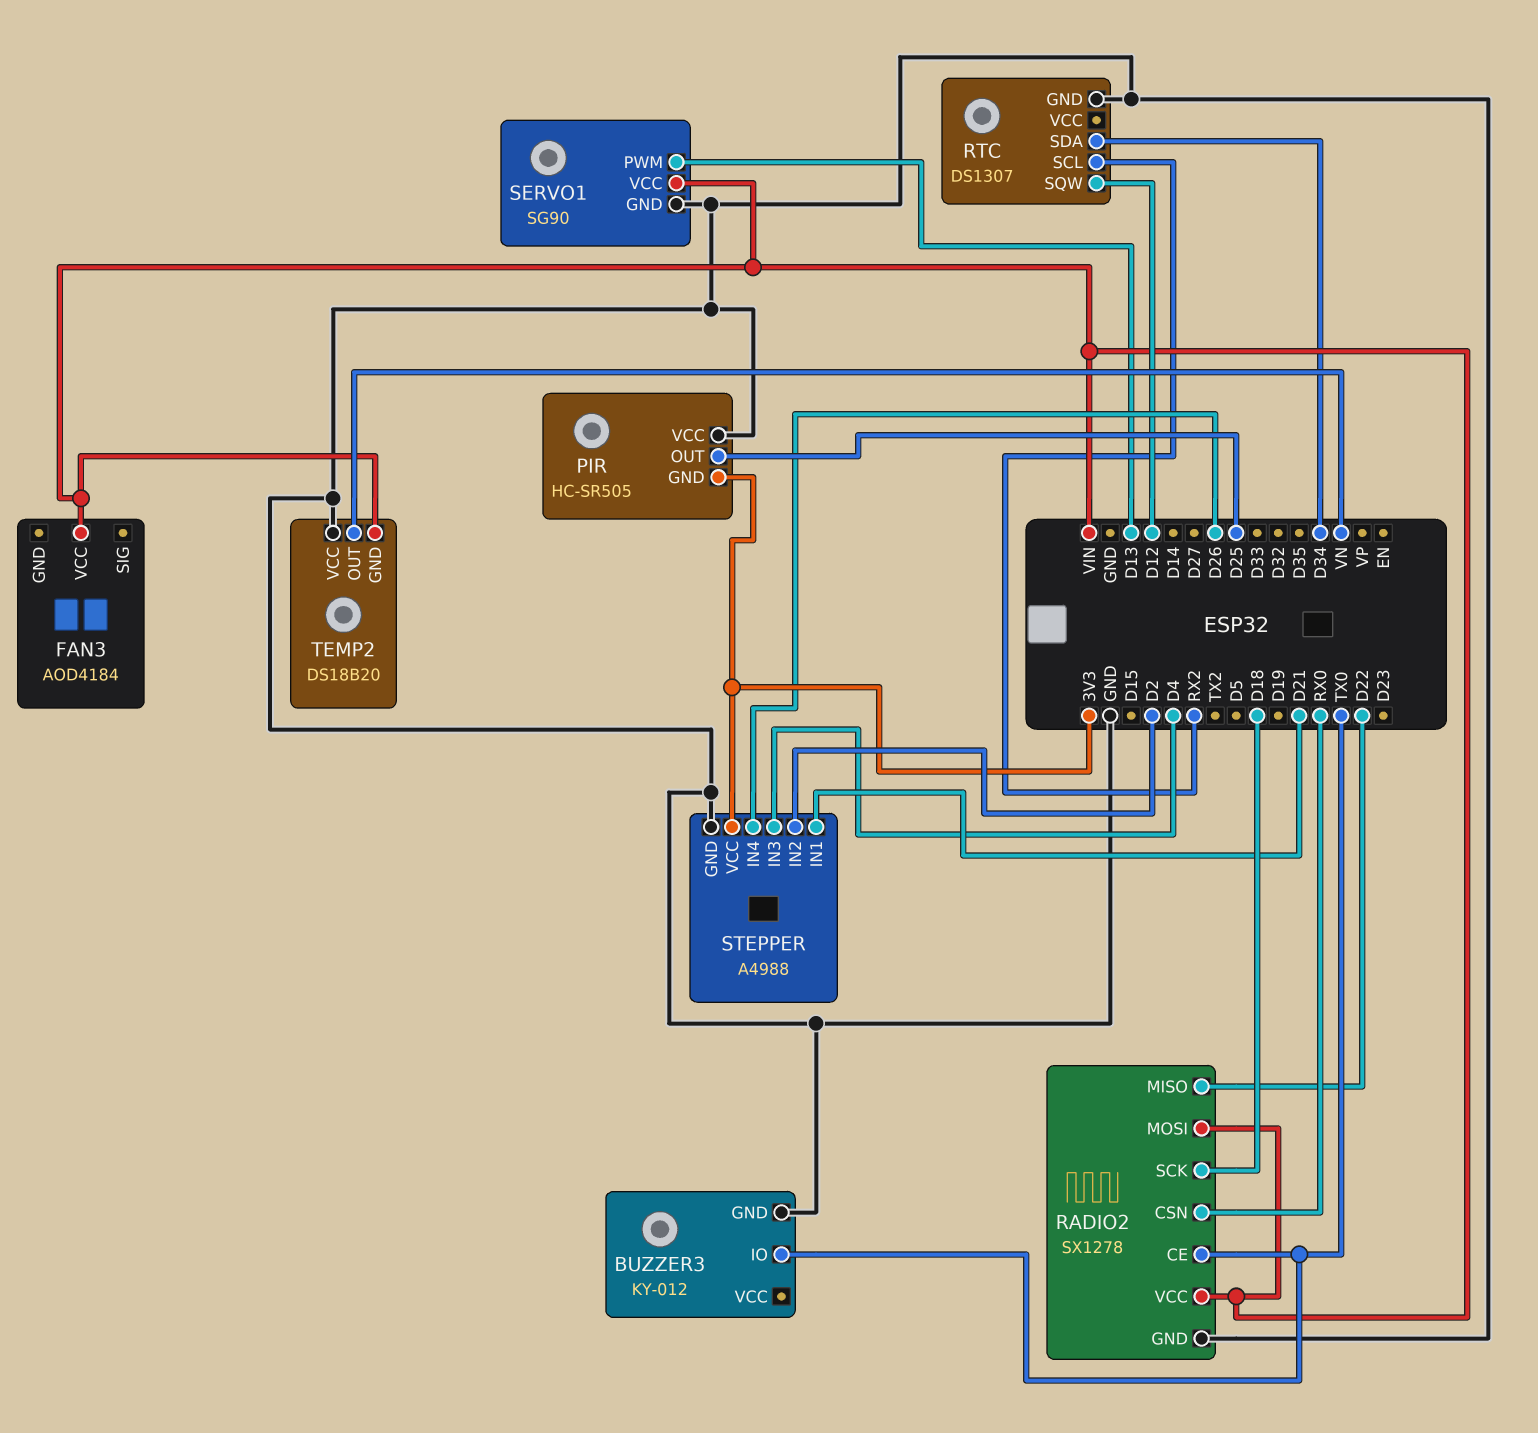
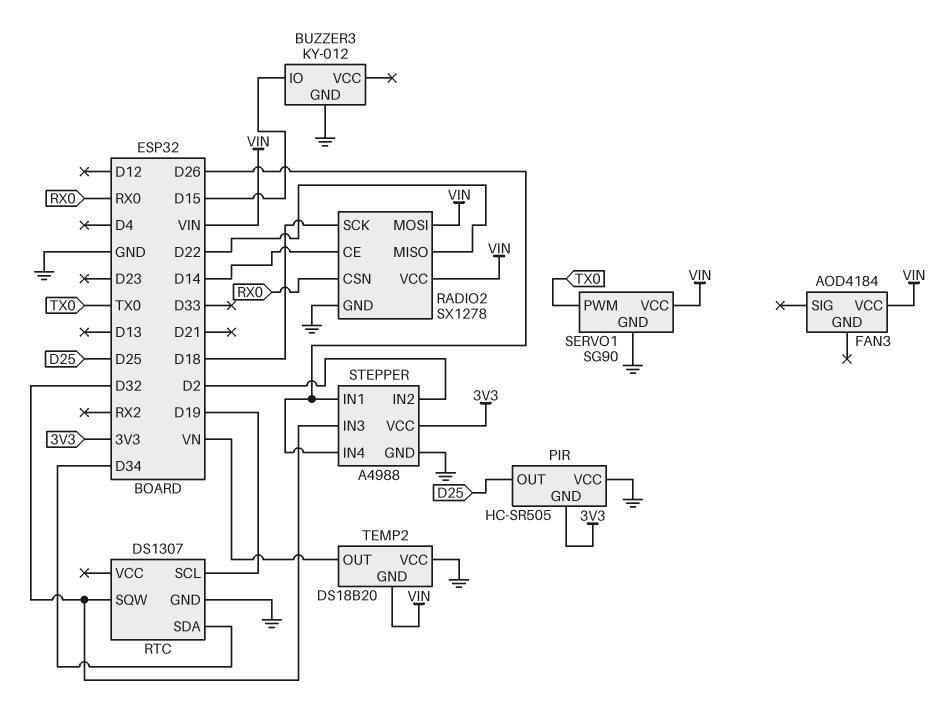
BUZZER3 pin IO: TX0 -> D15
RADIO2 pin CE: TX0 -> D14
RTC pin SCL: RX2 -> D19
RTC pin SQW: D12 -> D32
SERVO1 pin PWM: D13 -> TX0
STEPPER pin IN1: D21 -> D26
STEPPER pin IN3: D4 -> D32

